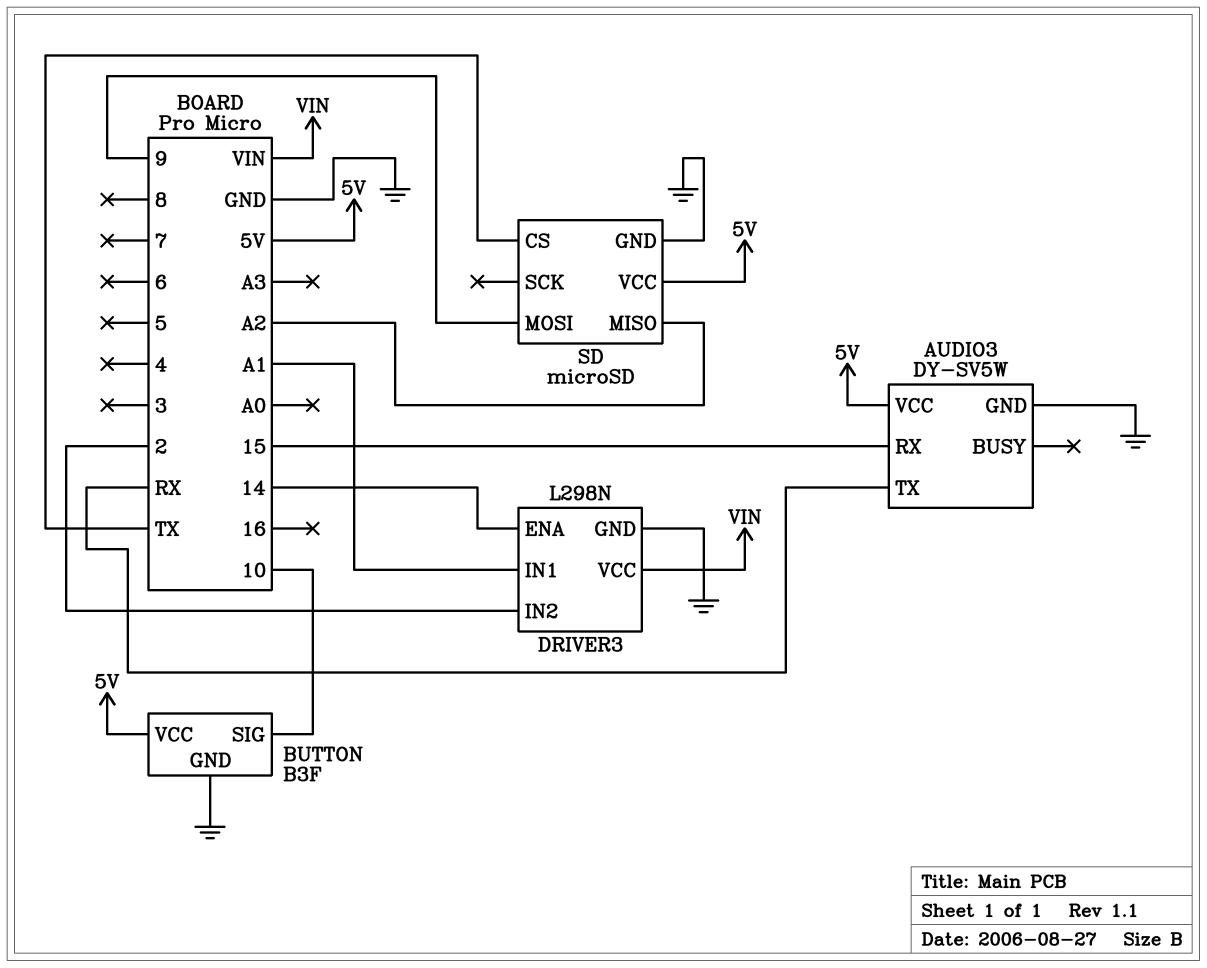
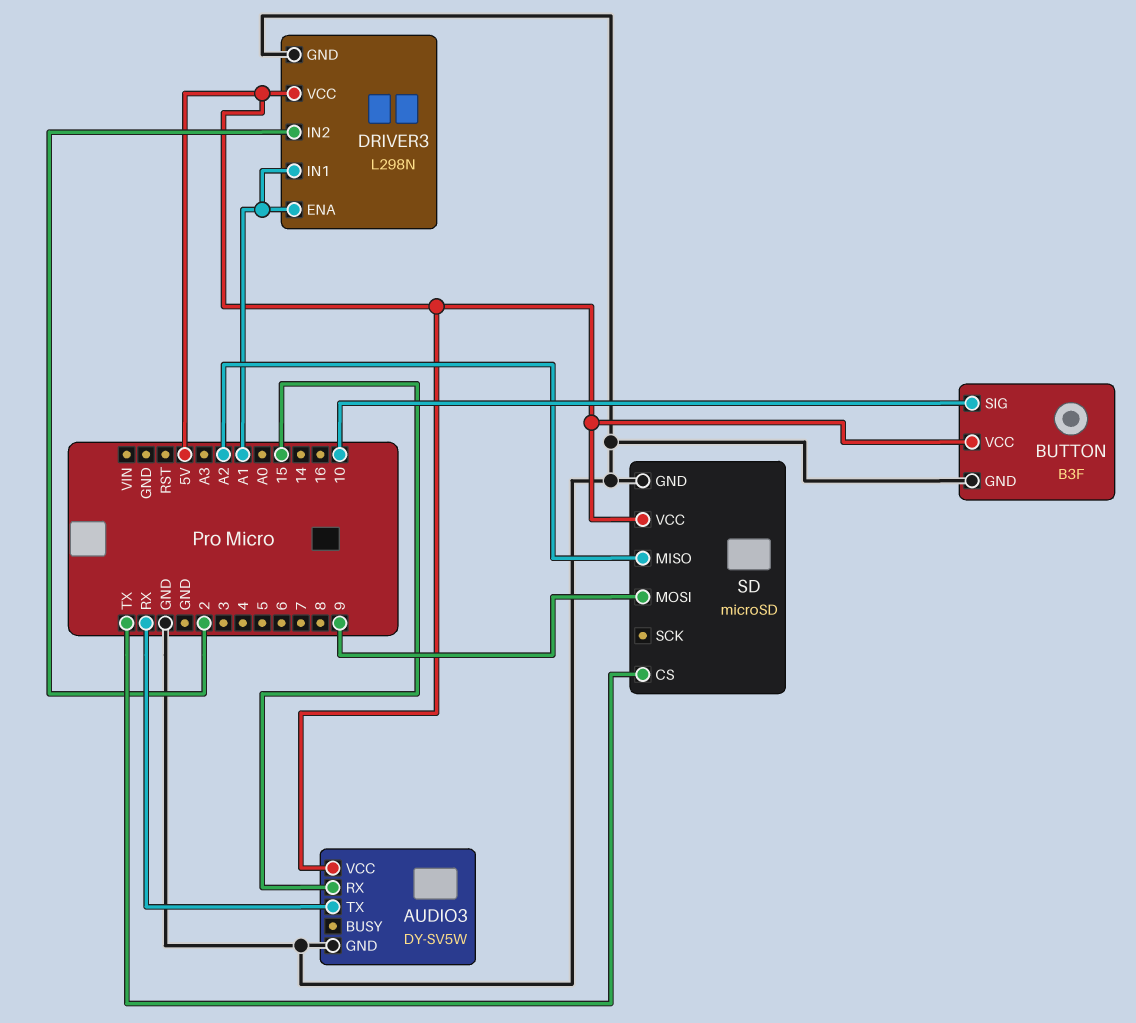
DRIVER3 pin ENA: 14 -> A1
DRIVER3 pin VCC: VIN -> 5V

